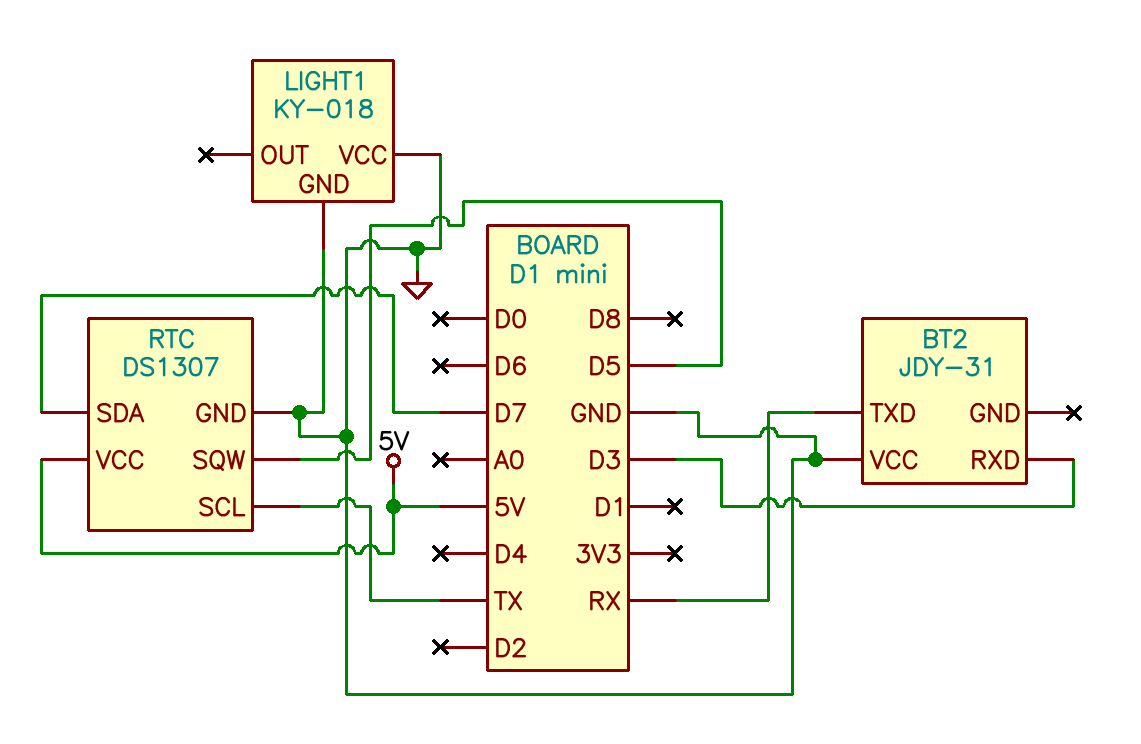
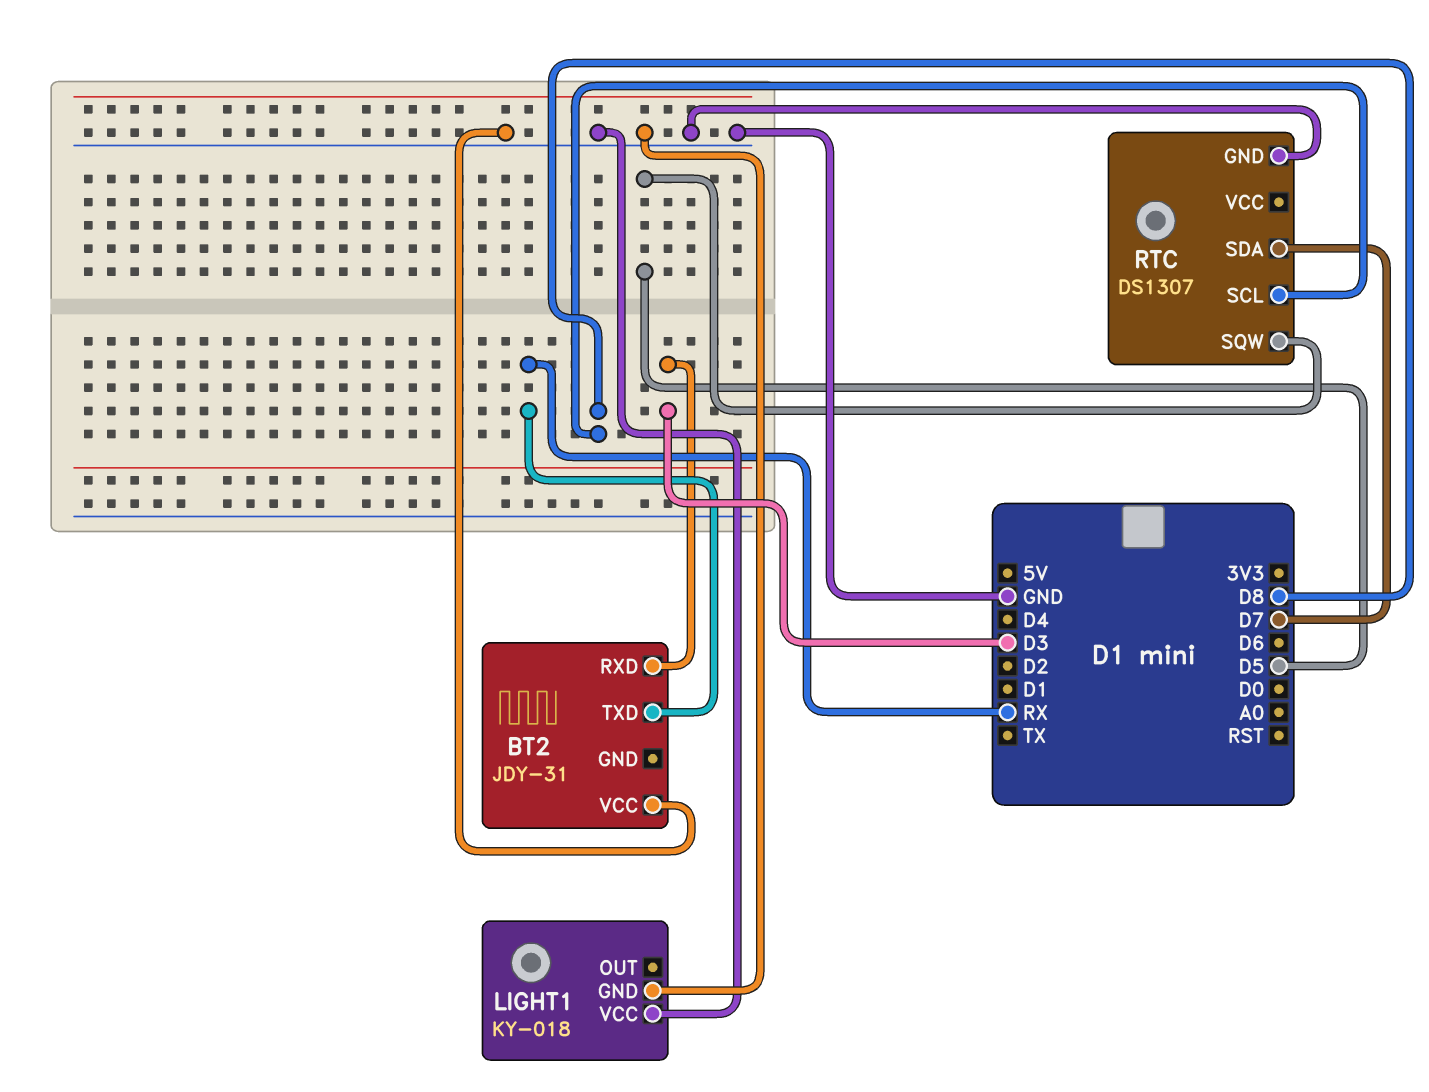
RTC pin SCL: TX -> D8
RTC pin VCC: 5V -> none

